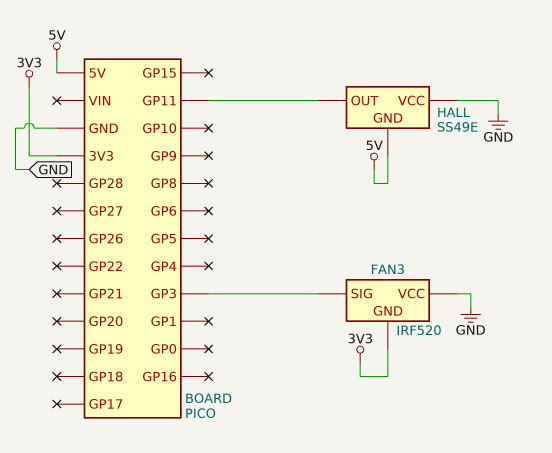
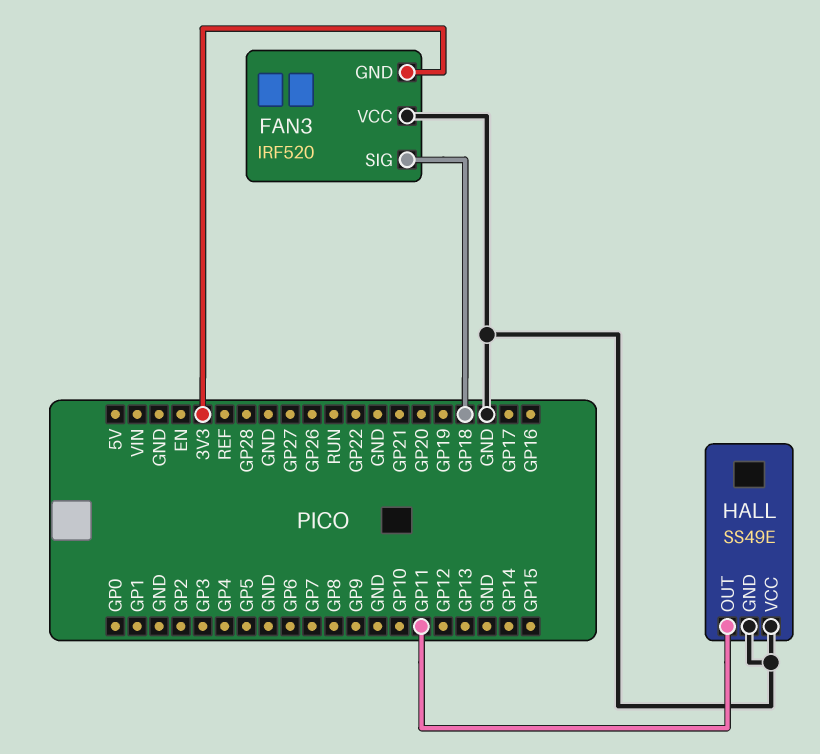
FAN3 pin SIG: GP3 -> GP18
HALL pin GND: 5V -> GND

